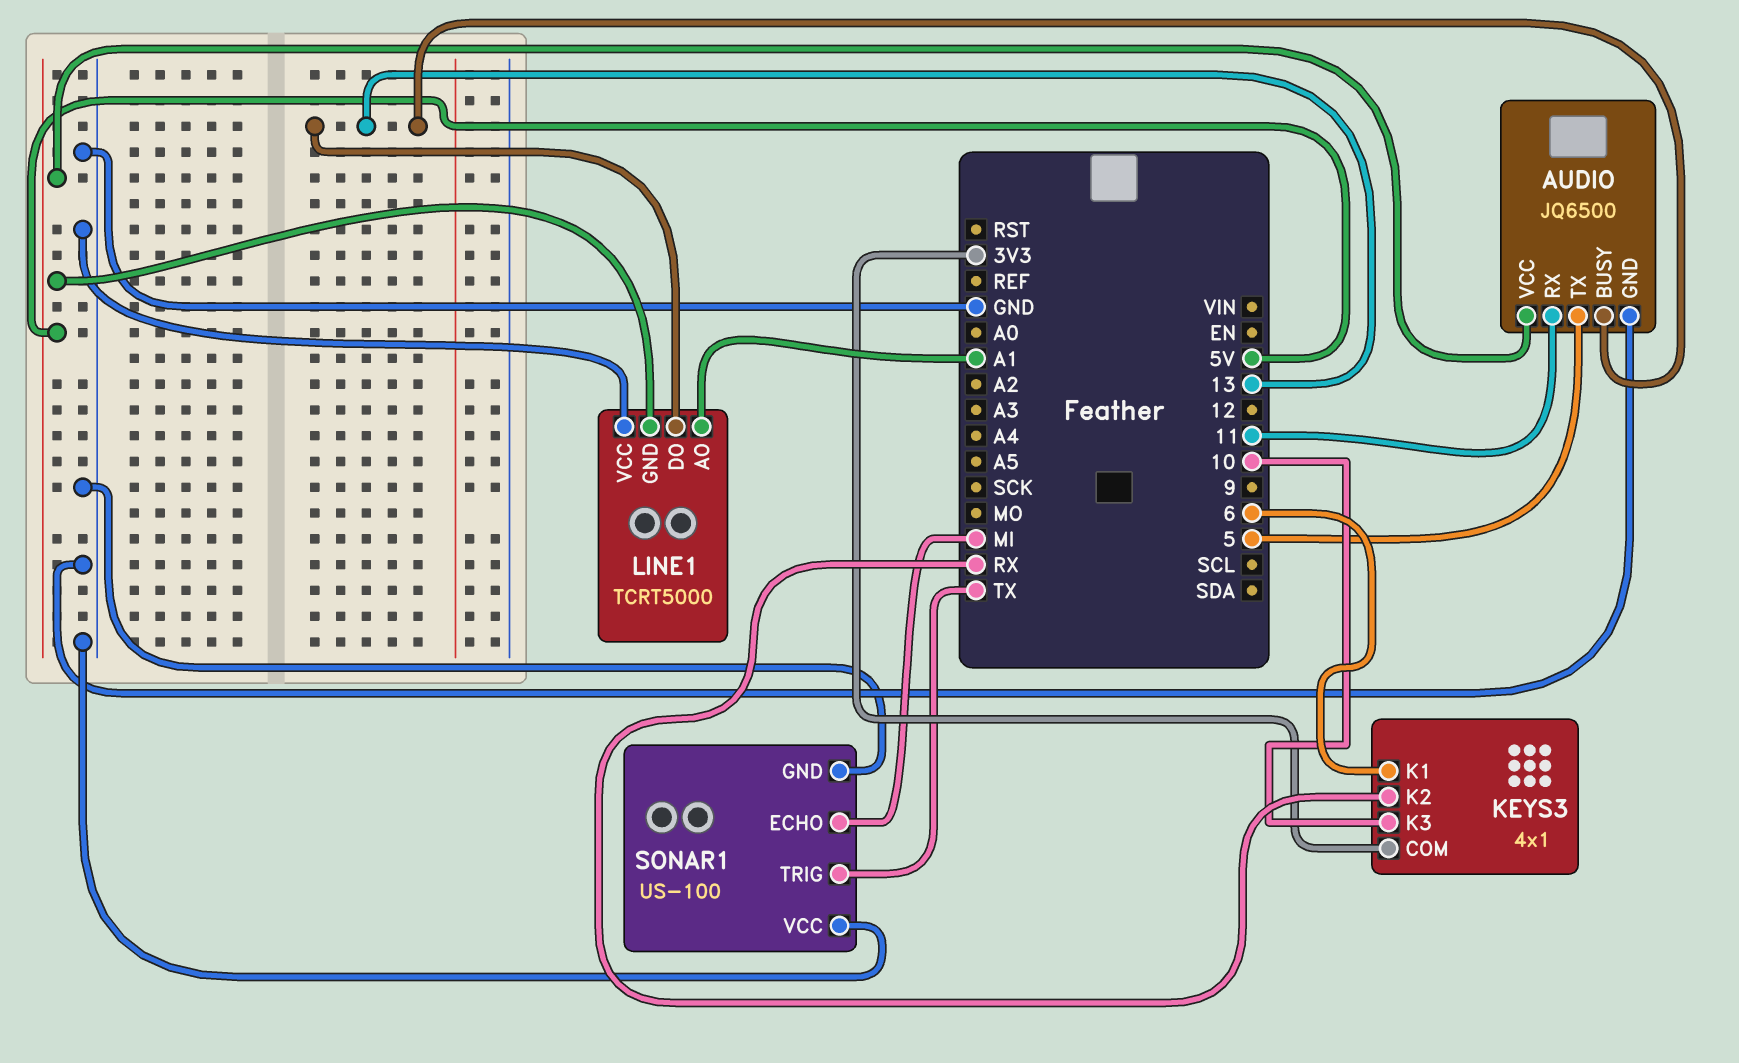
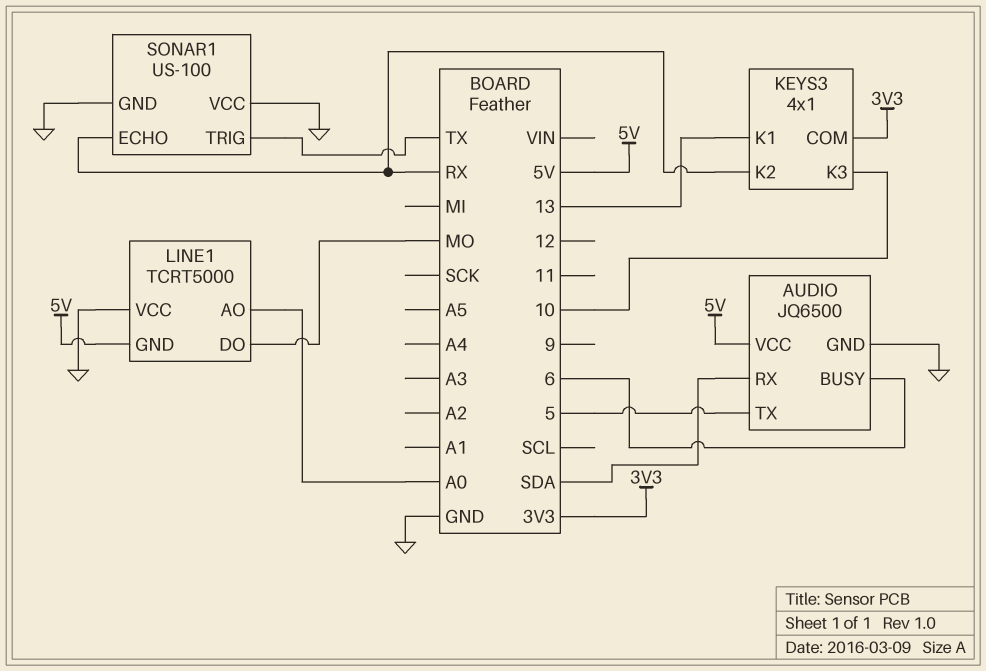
AUDIO pin BUSY: 13 -> 6
AUDIO pin RX: 11 -> SDA
KEYS3 pin K1: 6 -> 13
LINE1 pin AO: A1 -> A0
LINE1 pin DO: 13 -> MO
SONAR1 pin ECHO: MI -> RX

